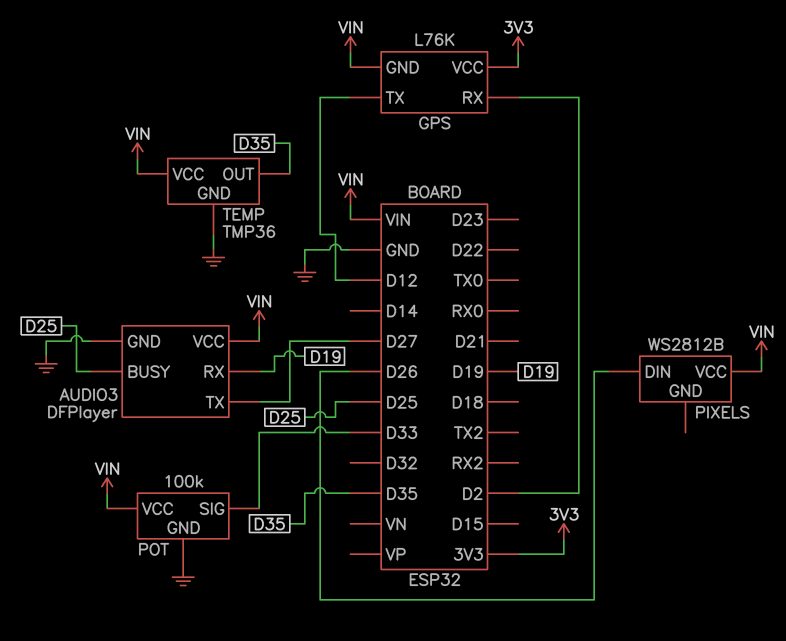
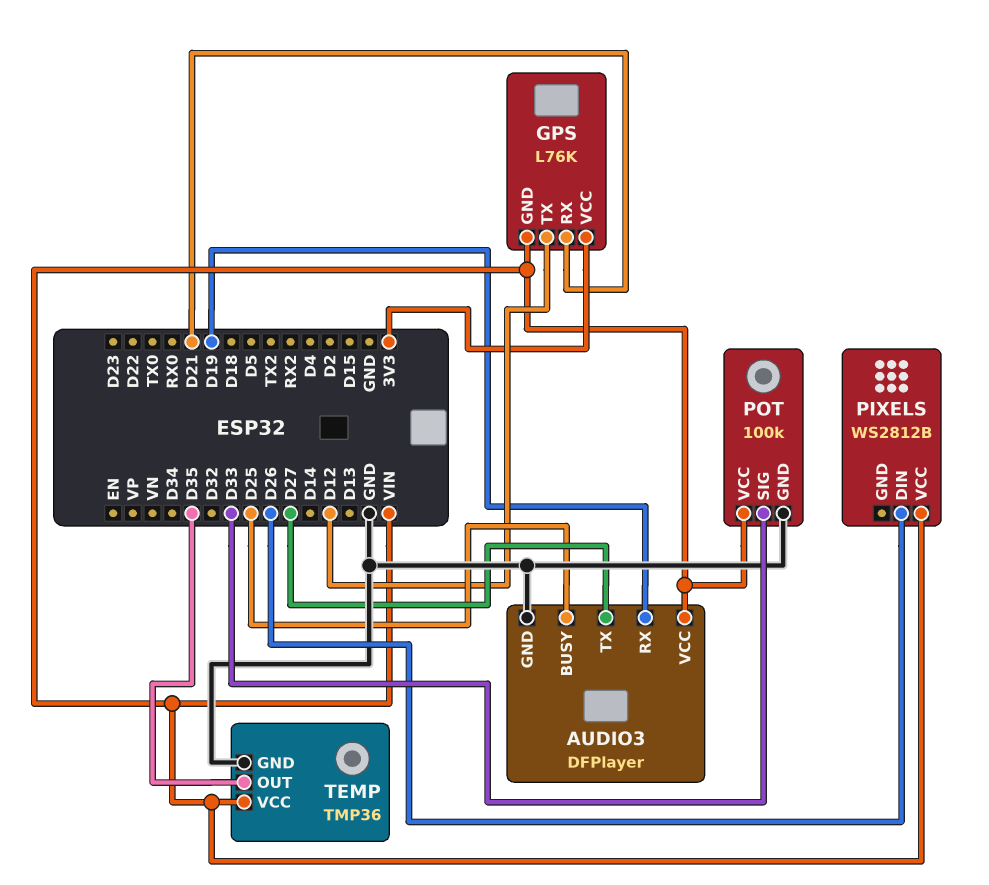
GPS pin RX: D2 -> D21

